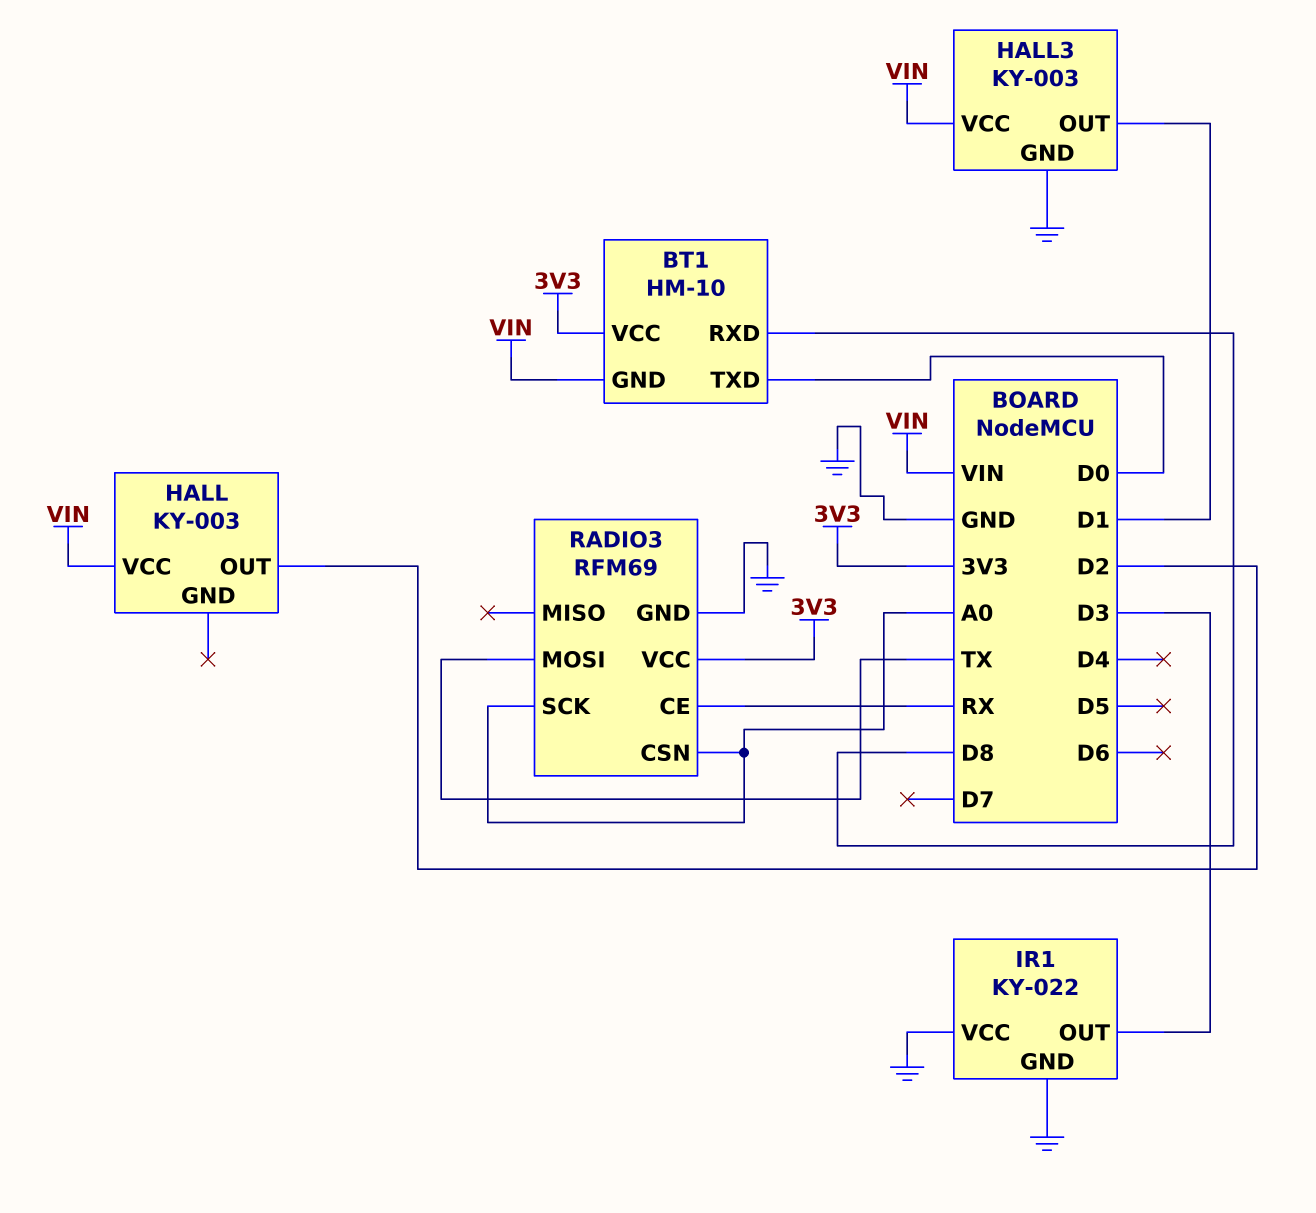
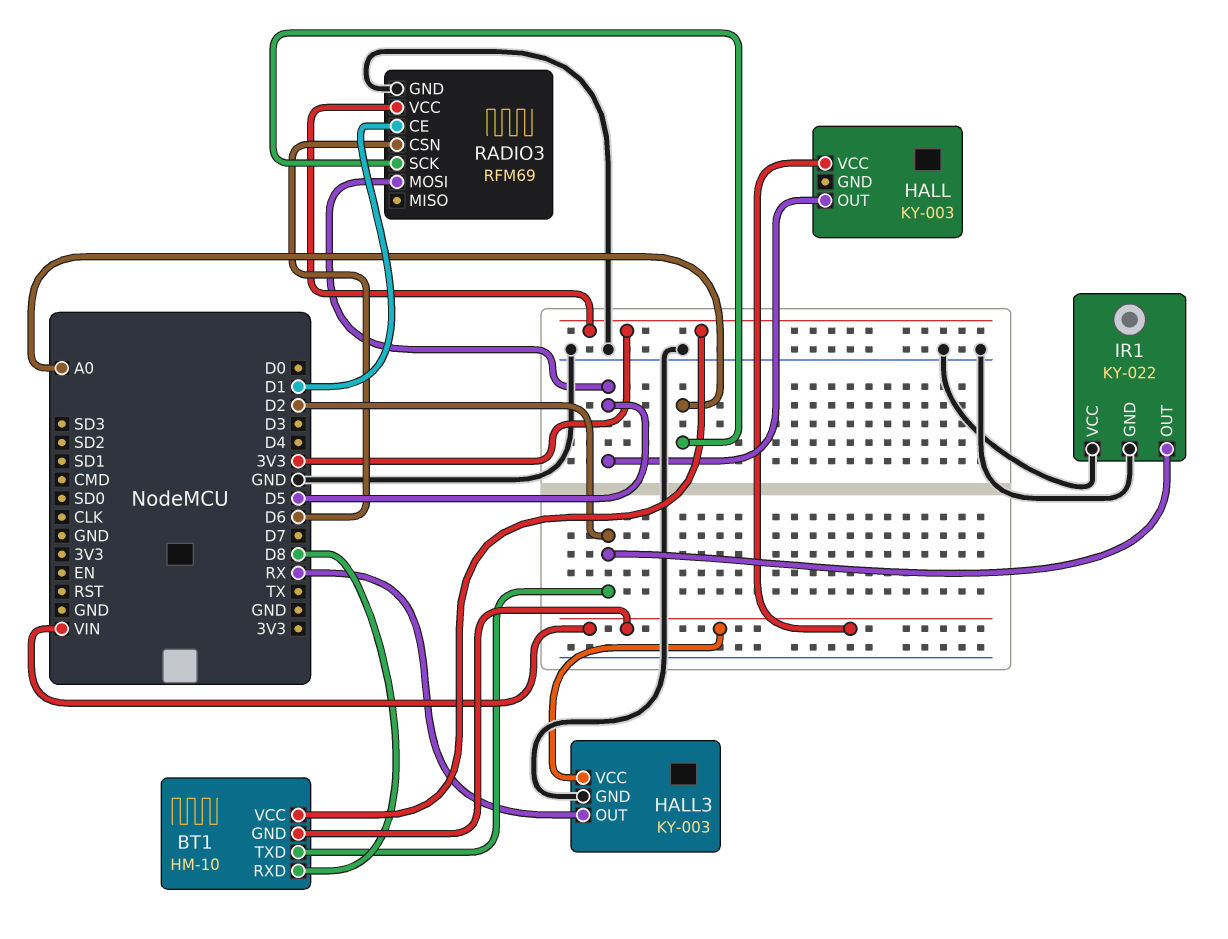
BT1 pin TXD: D0 -> D2
HALL pin OUT: D2 -> D5
HALL3 pin OUT: D1 -> RX
IR1 pin OUT: D3 -> D2
RADIO3 pin CE: RX -> D1
RADIO3 pin CSN: A0 -> D6
RADIO3 pin MOSI: TX -> D5

